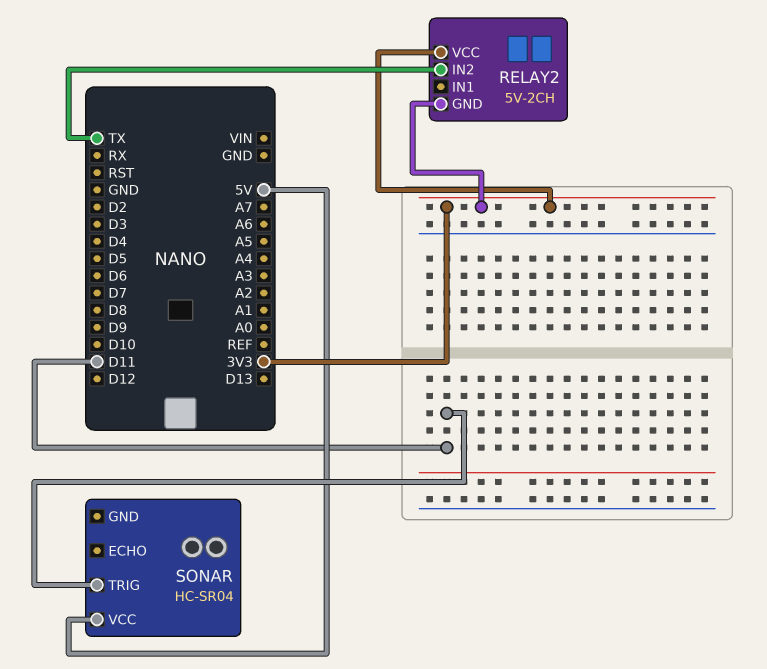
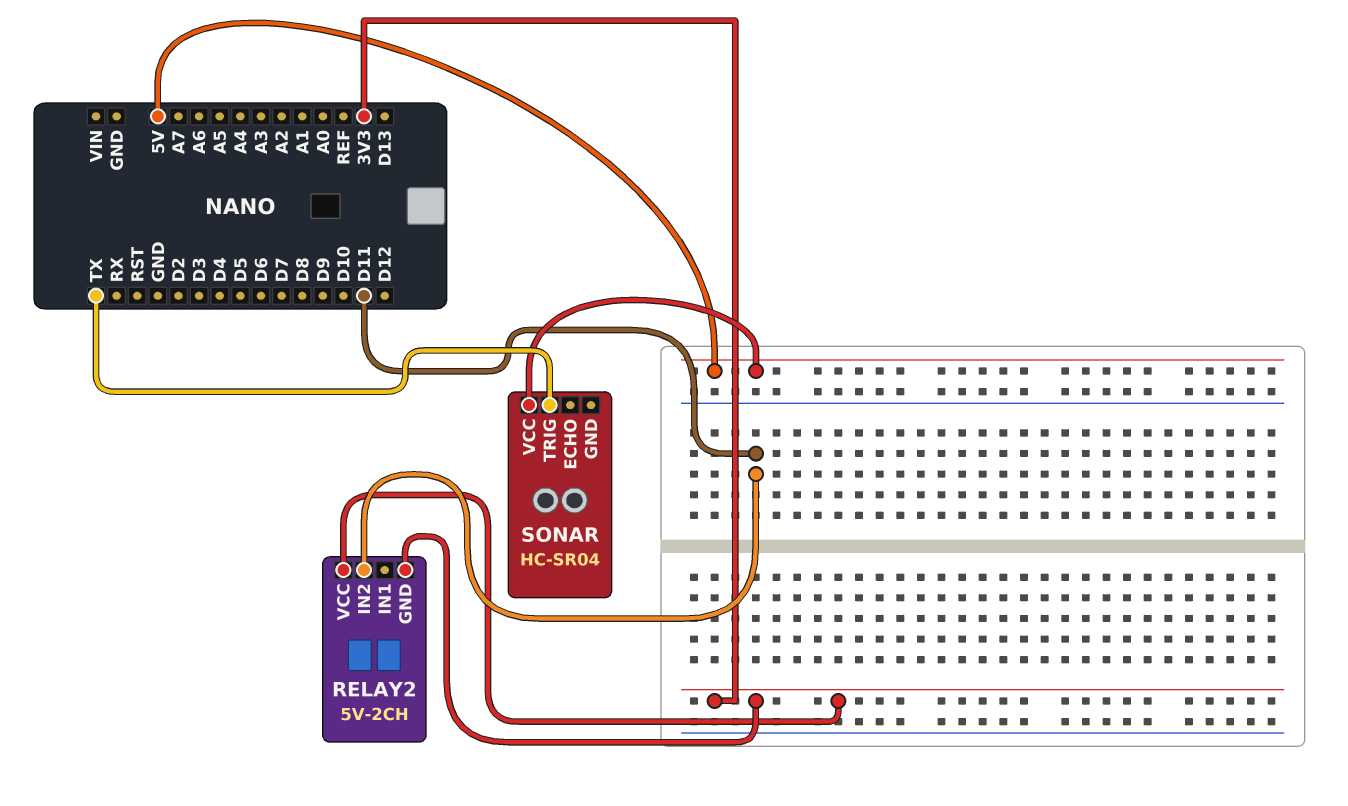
RELAY2 pin IN2: TX -> D11
SONAR pin TRIG: D11 -> TX

